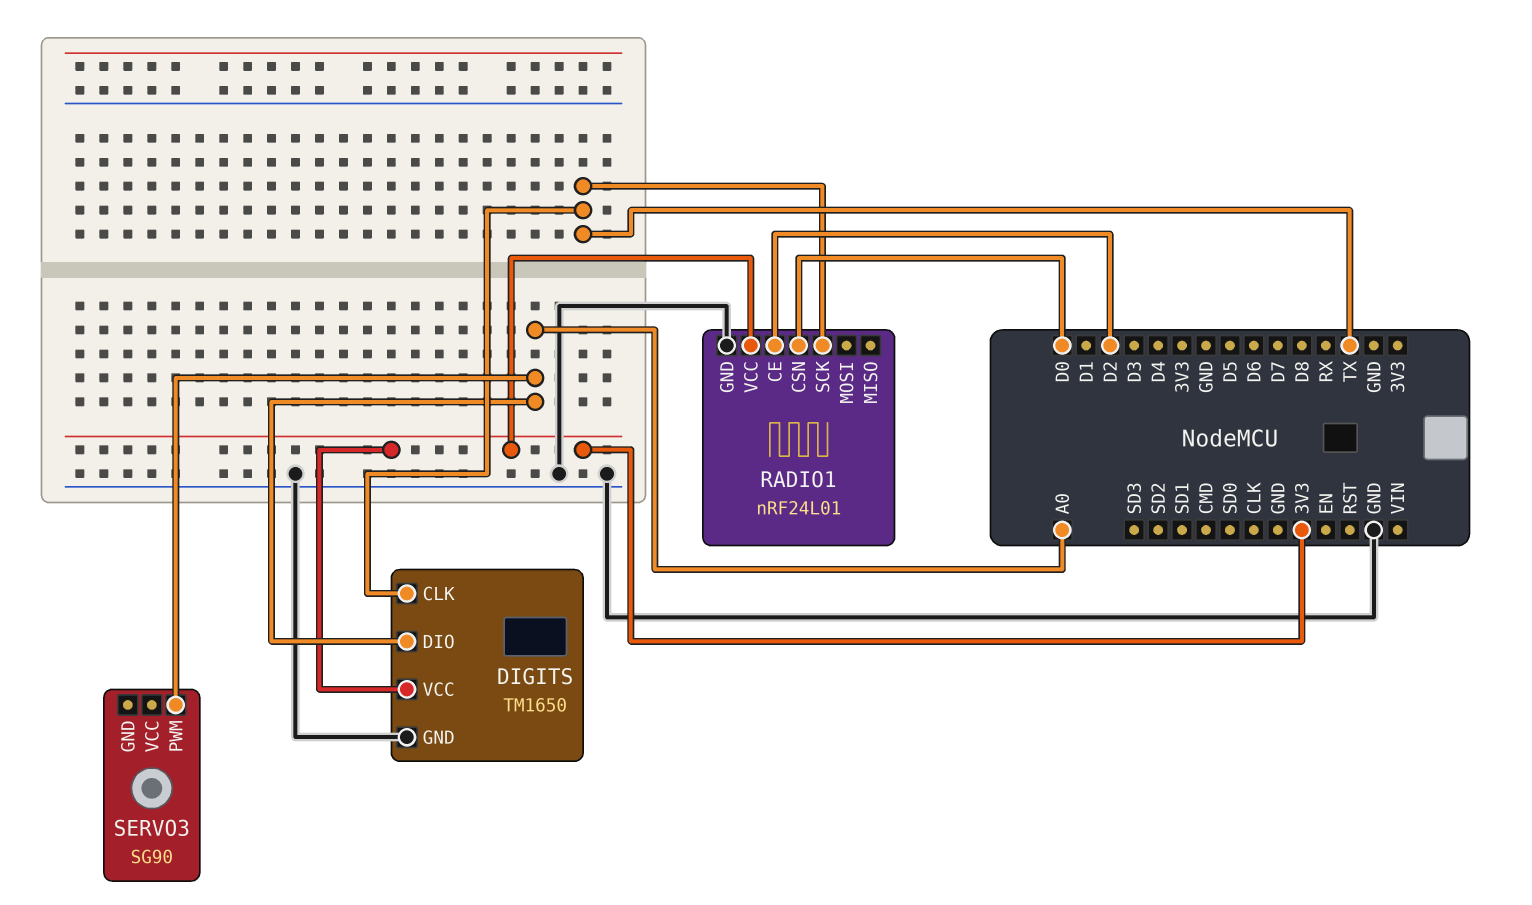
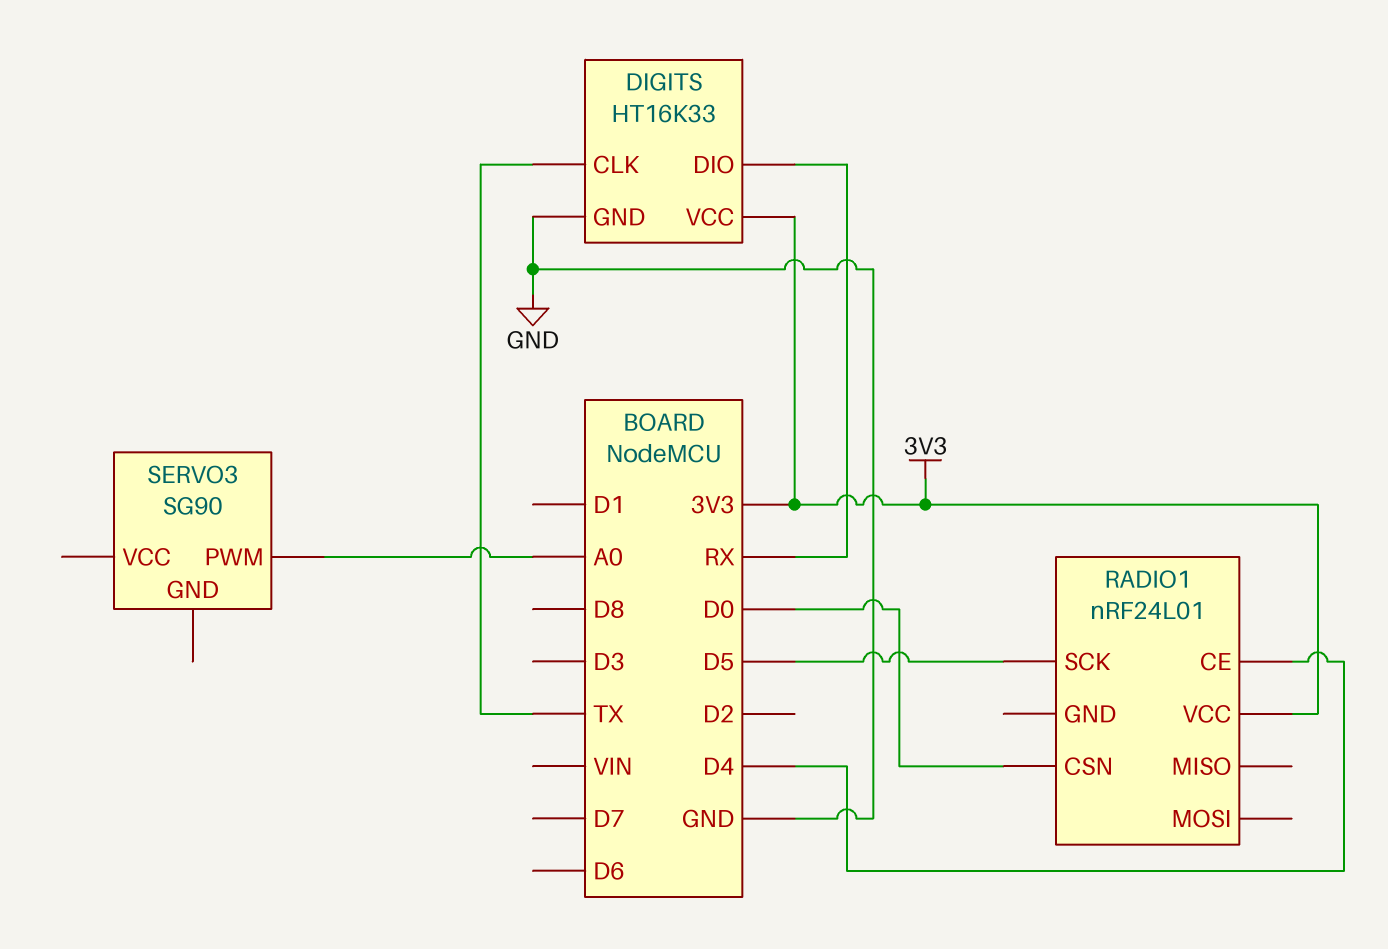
DIGITS: TM1650 -> HT16K33
DIGITS pin DIO: A0 -> RX
RADIO1 pin CE: D2 -> D4
RADIO1 pin GND: GND -> none
RADIO1 pin SCK: TX -> D5

